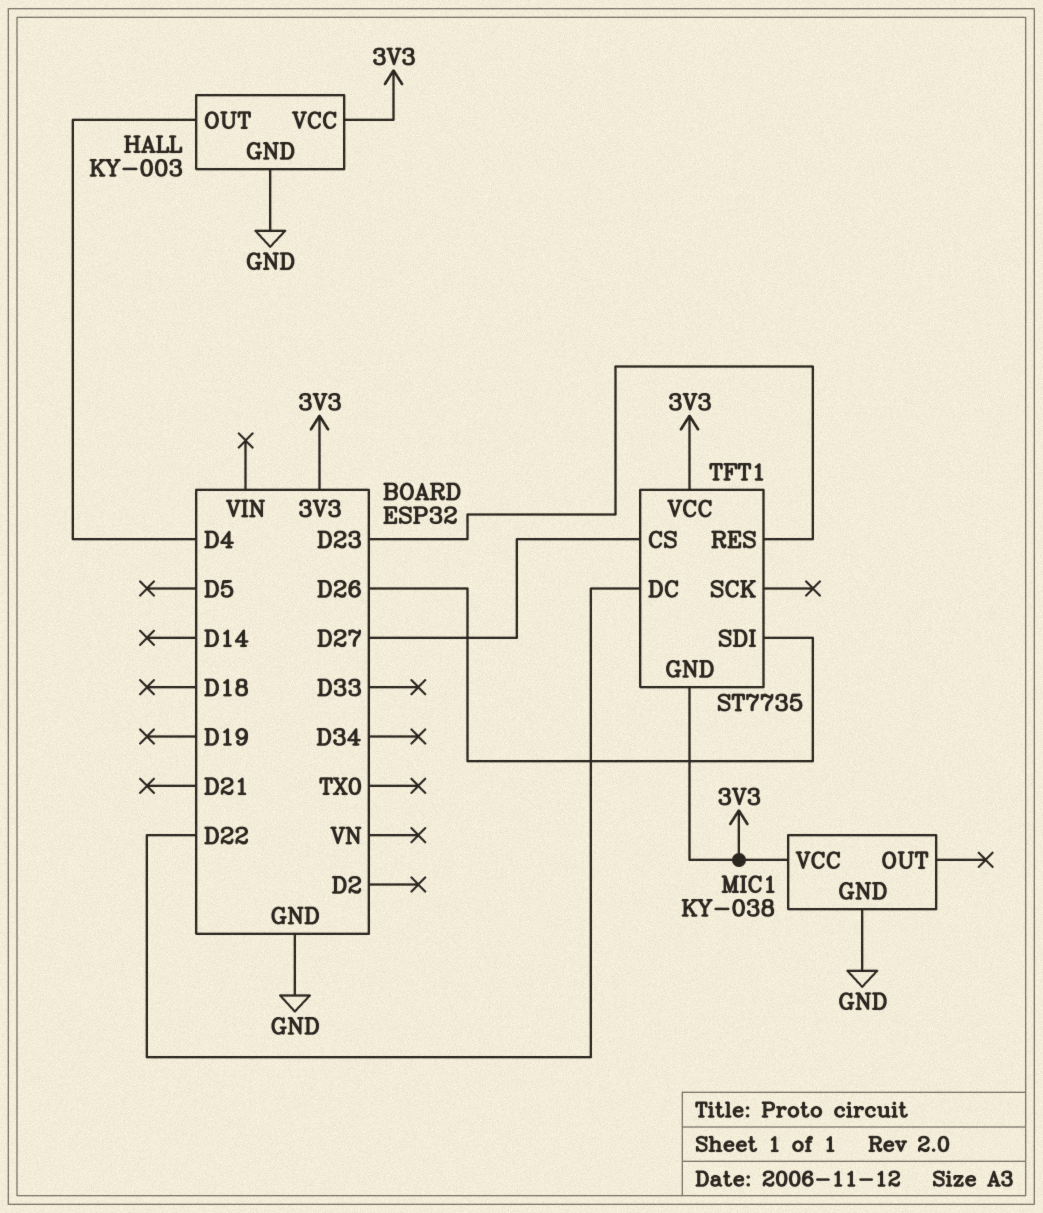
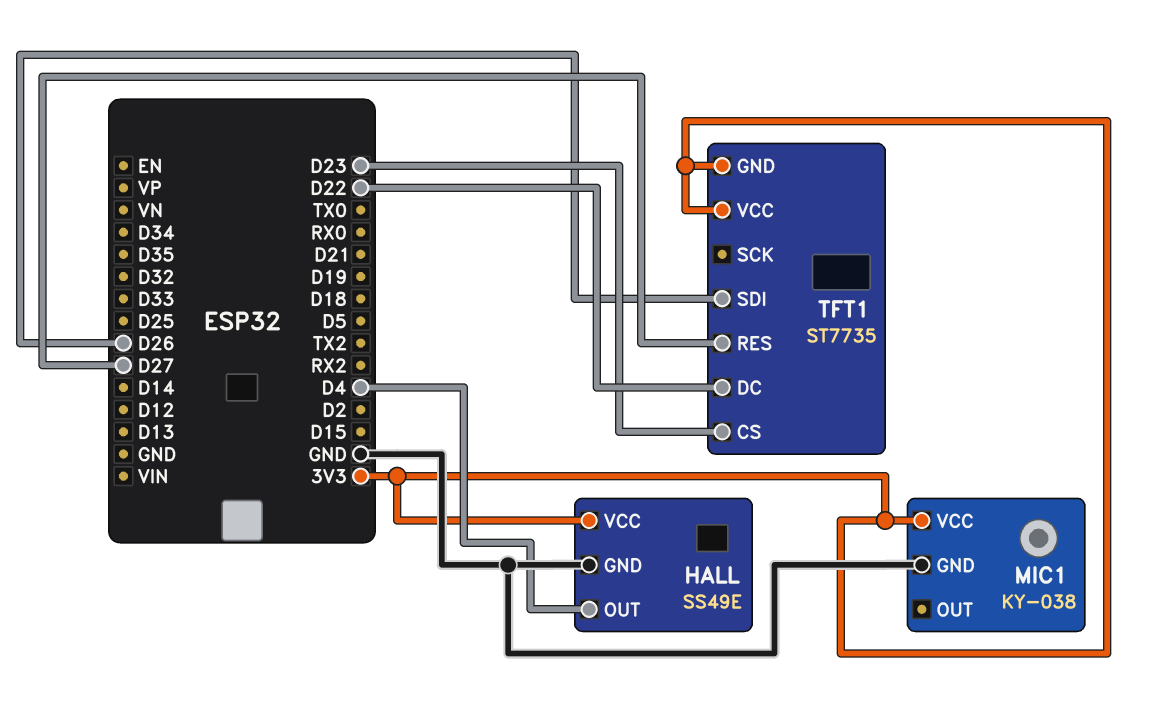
HALL: KY-003 -> SS49E
TFT1 pin CS: D27 -> D23
TFT1 pin RES: D23 -> D27

